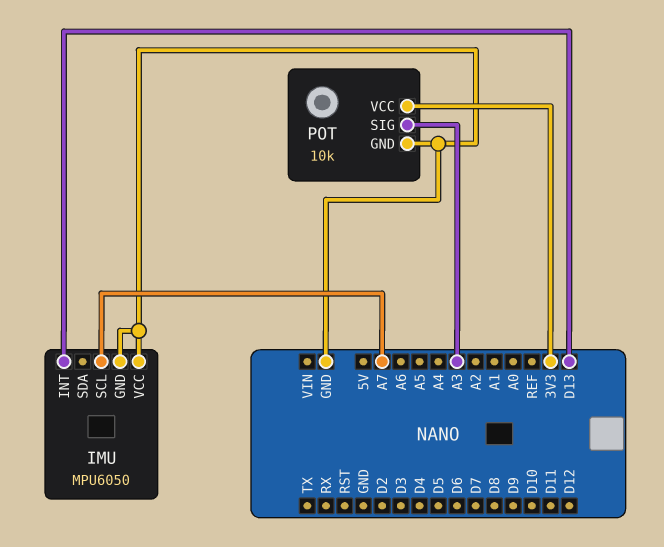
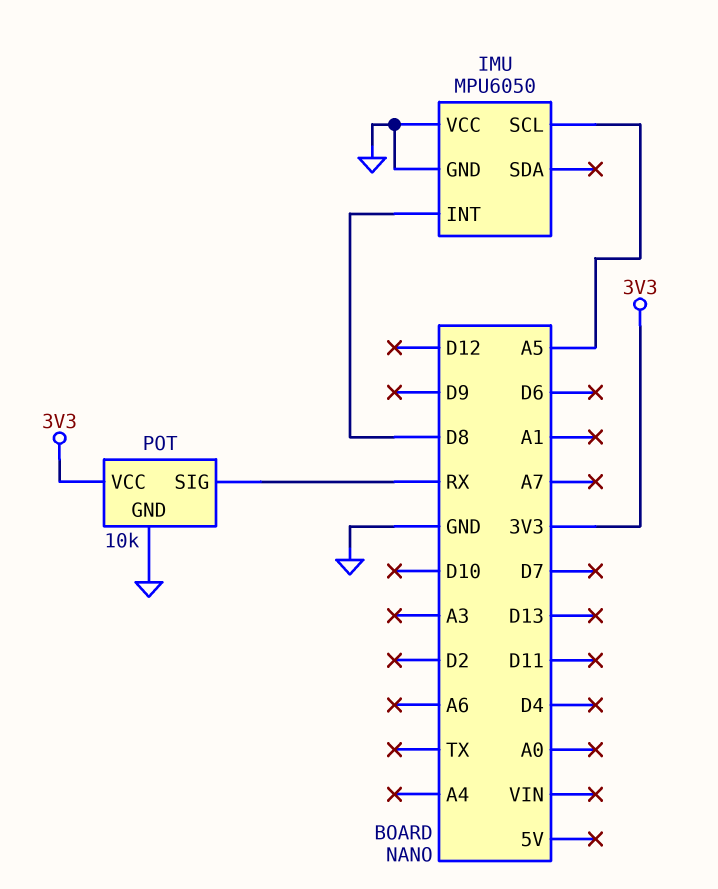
IMU pin INT: D13 -> D8
IMU pin SCL: A7 -> A5
POT pin SIG: A3 -> RX

